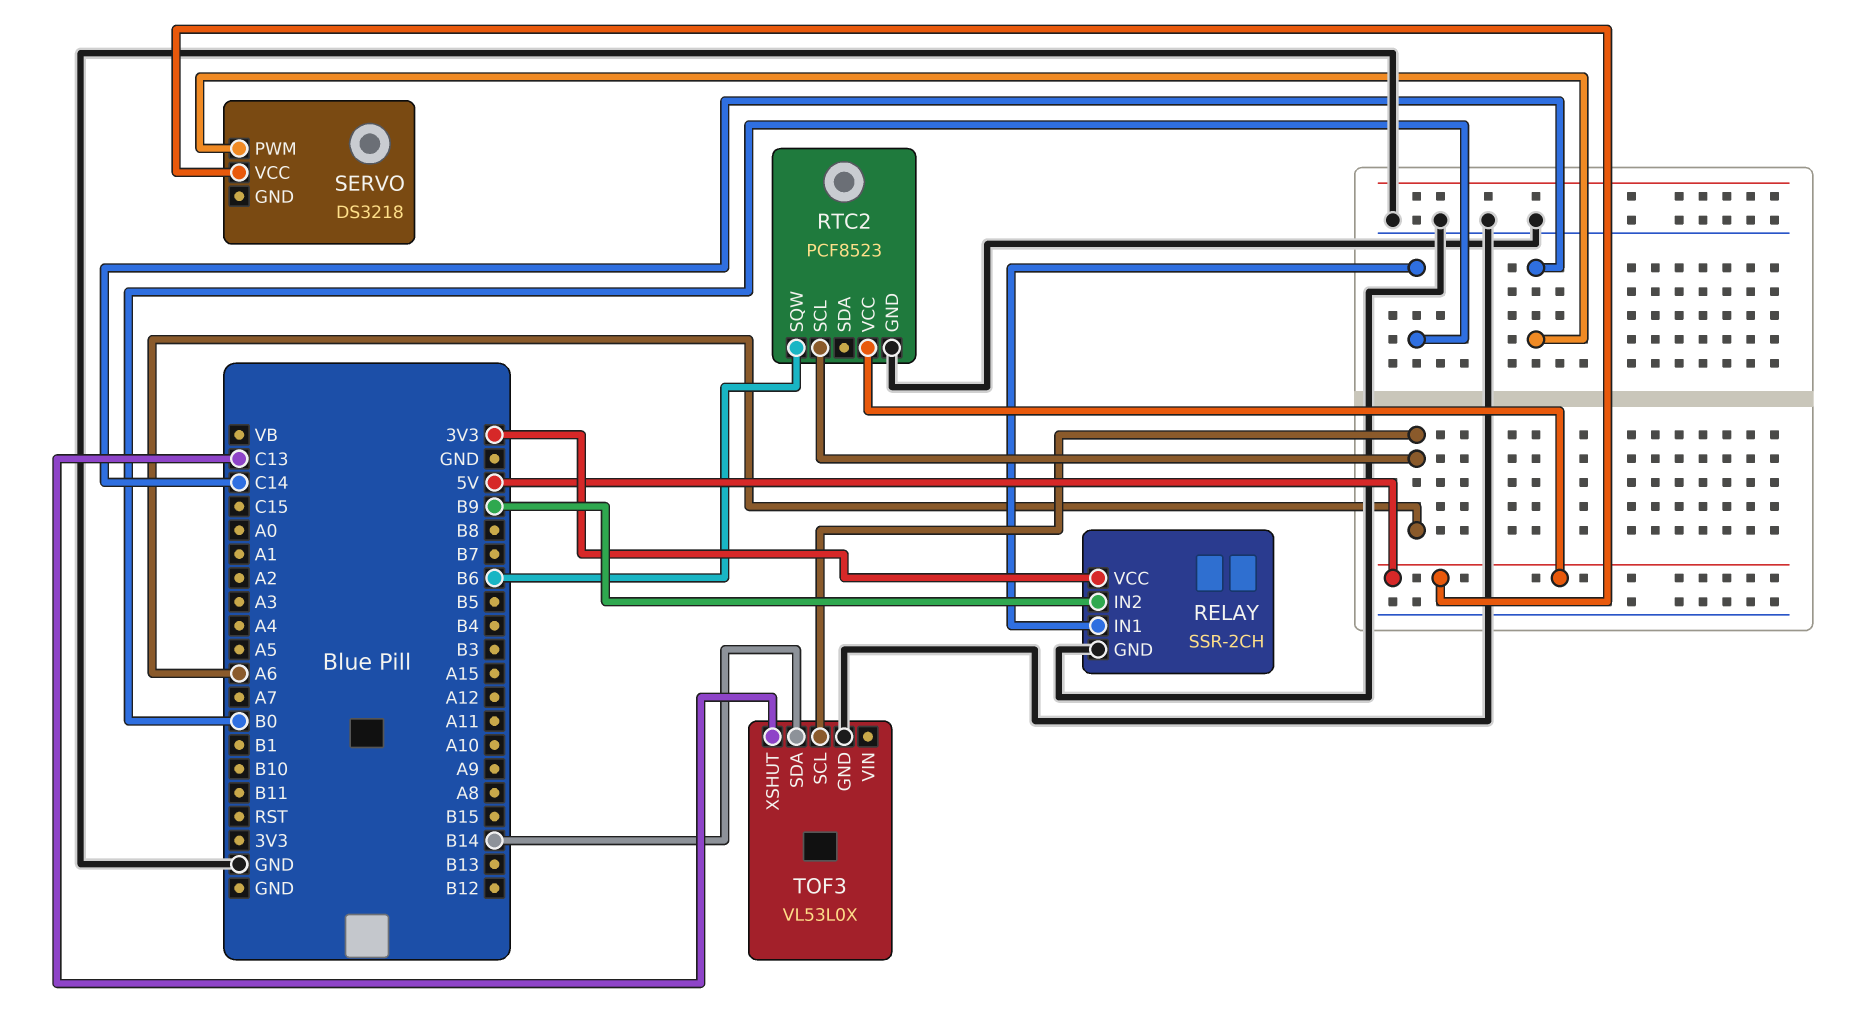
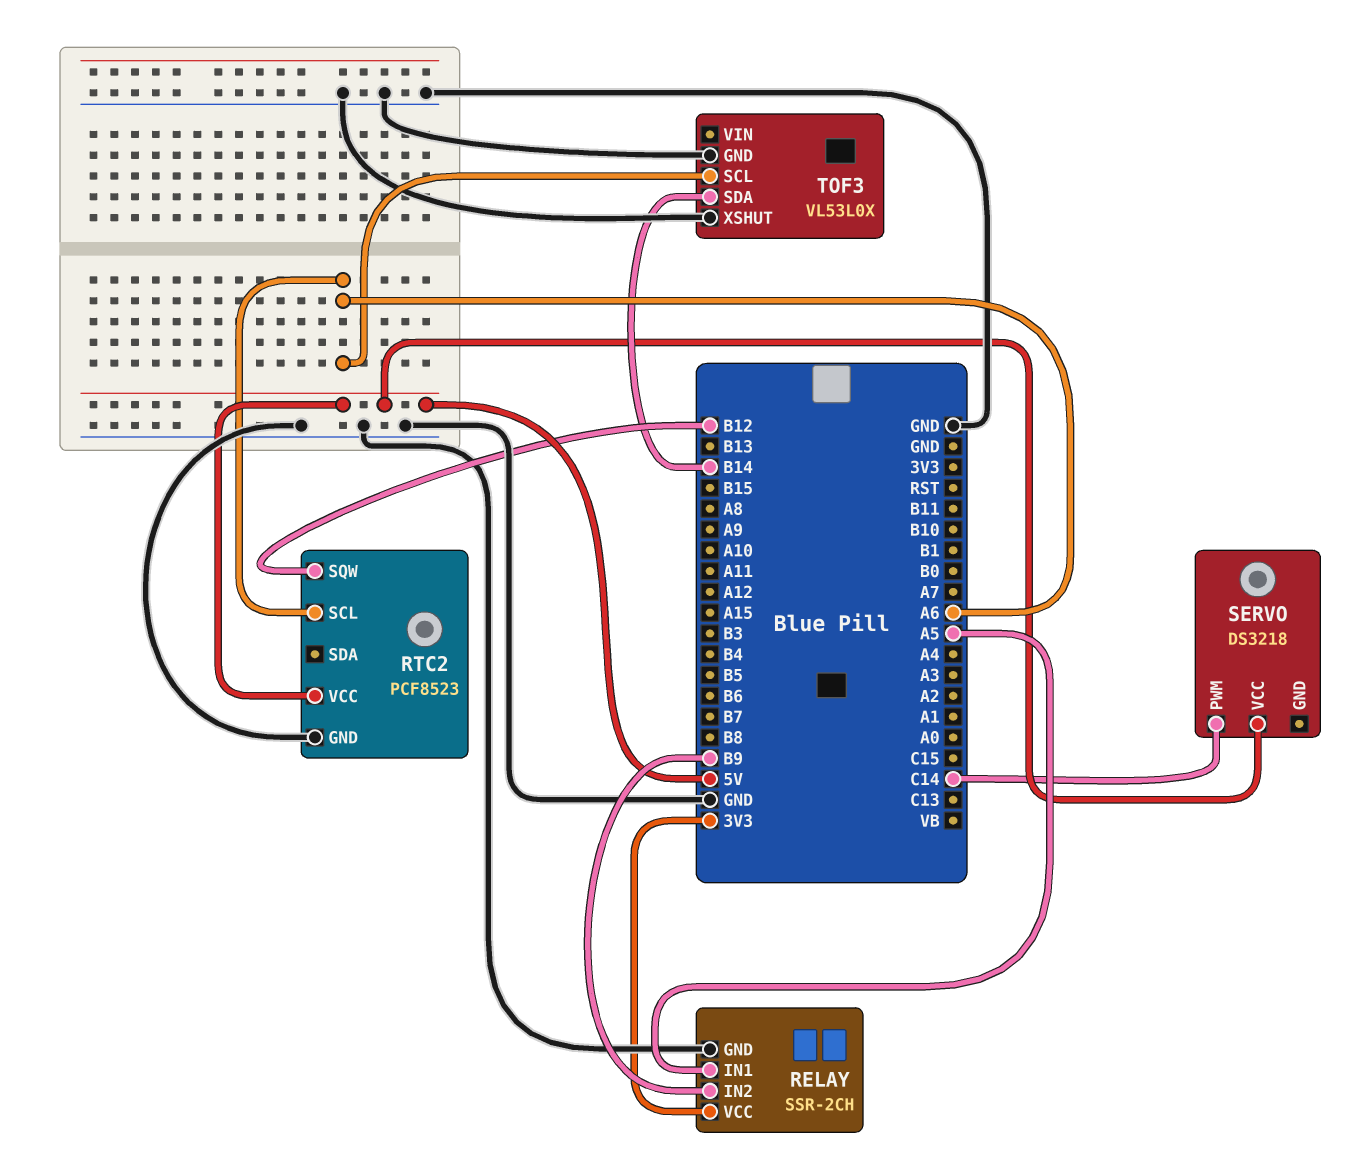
RELAY pin IN1: B0 -> A5
RTC2 pin SQW: B6 -> B12
TOF3 pin XSHUT: C13 -> GND

